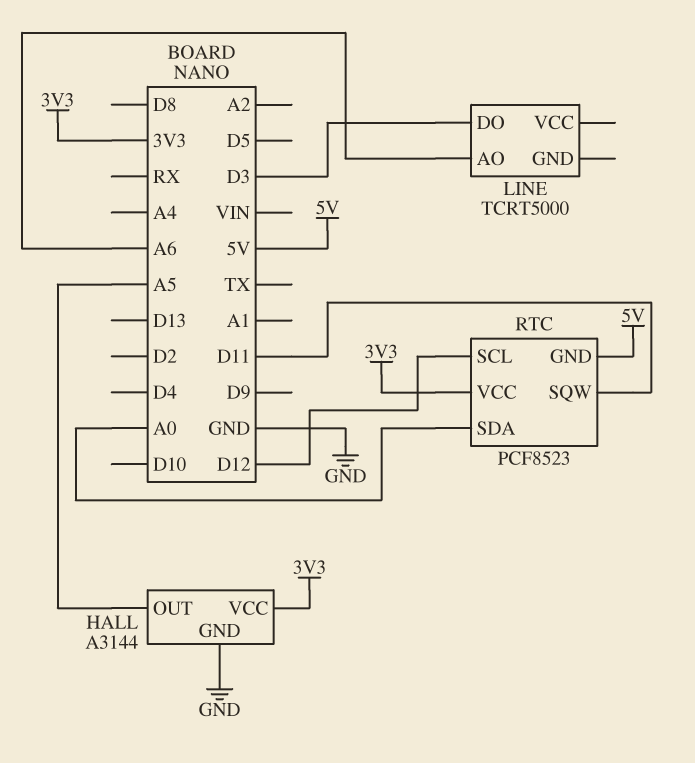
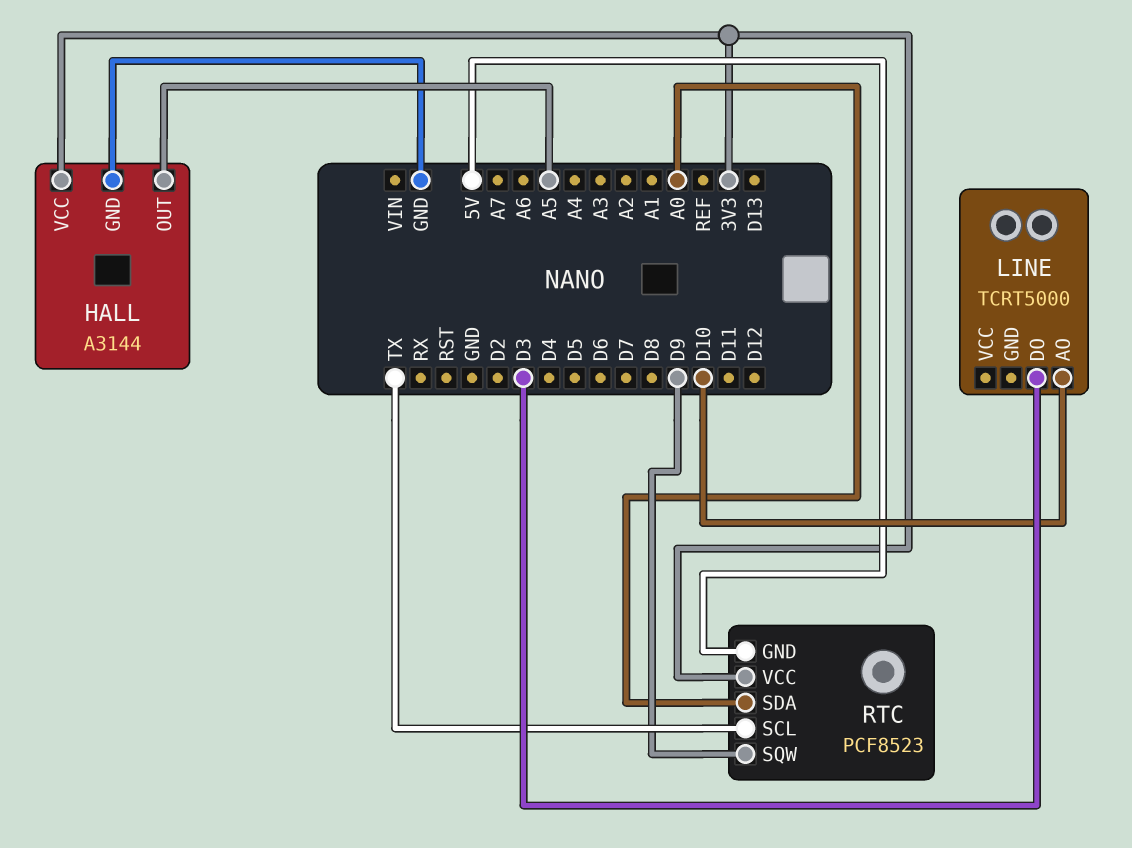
LINE pin AO: A6 -> D10
RTC pin SCL: D12 -> TX
RTC pin SQW: D11 -> D9

